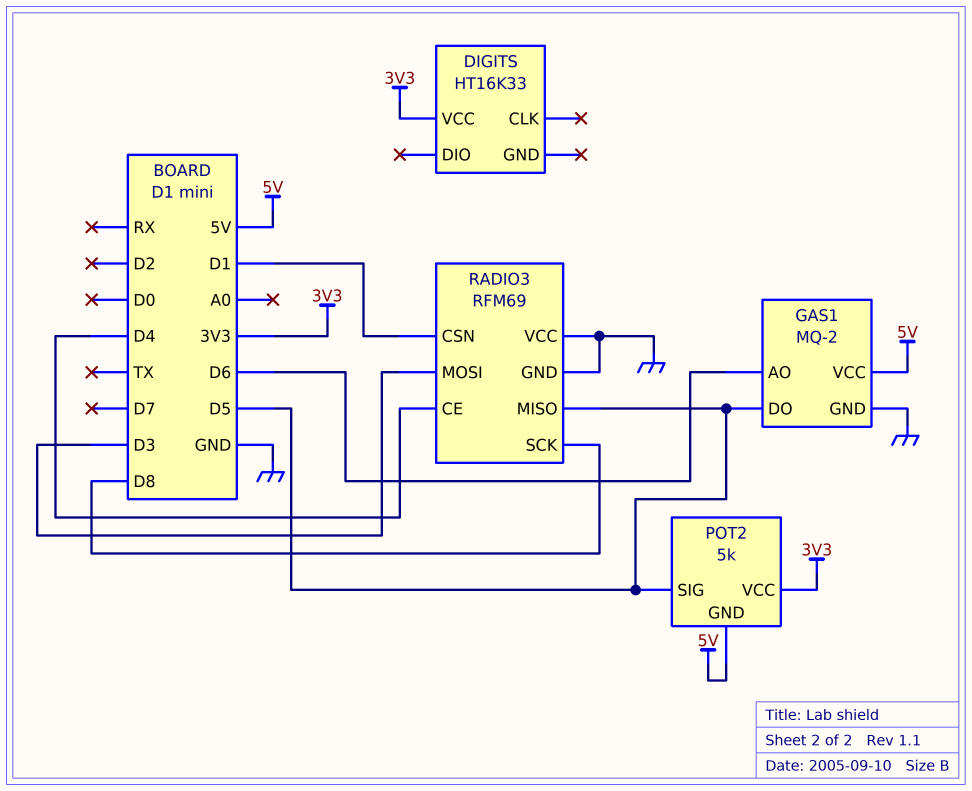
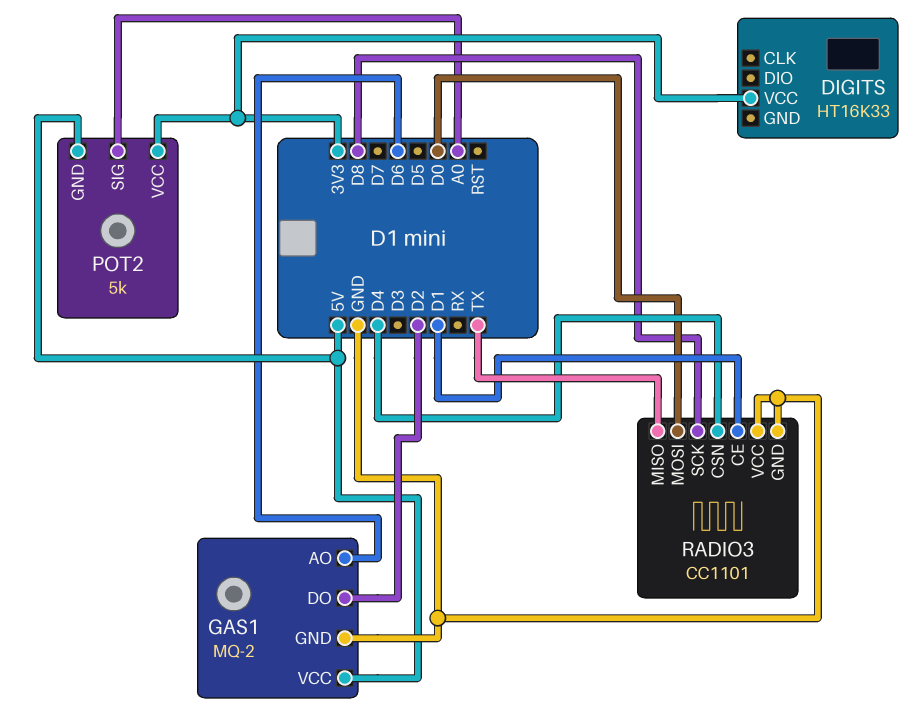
GAS1 pin DO: D5 -> D2
POT2 pin SIG: D5 -> A0
RADIO3: RFM69 -> CC1101
RADIO3 pin CE: D4 -> D1
RADIO3 pin CSN: D1 -> D4
RADIO3 pin MISO: D5 -> TX
RADIO3 pin MOSI: D3 -> D0

